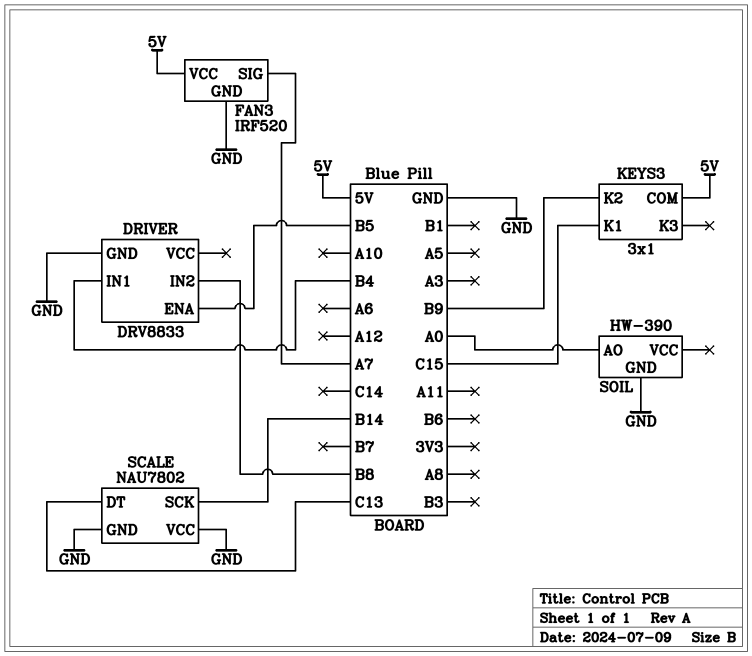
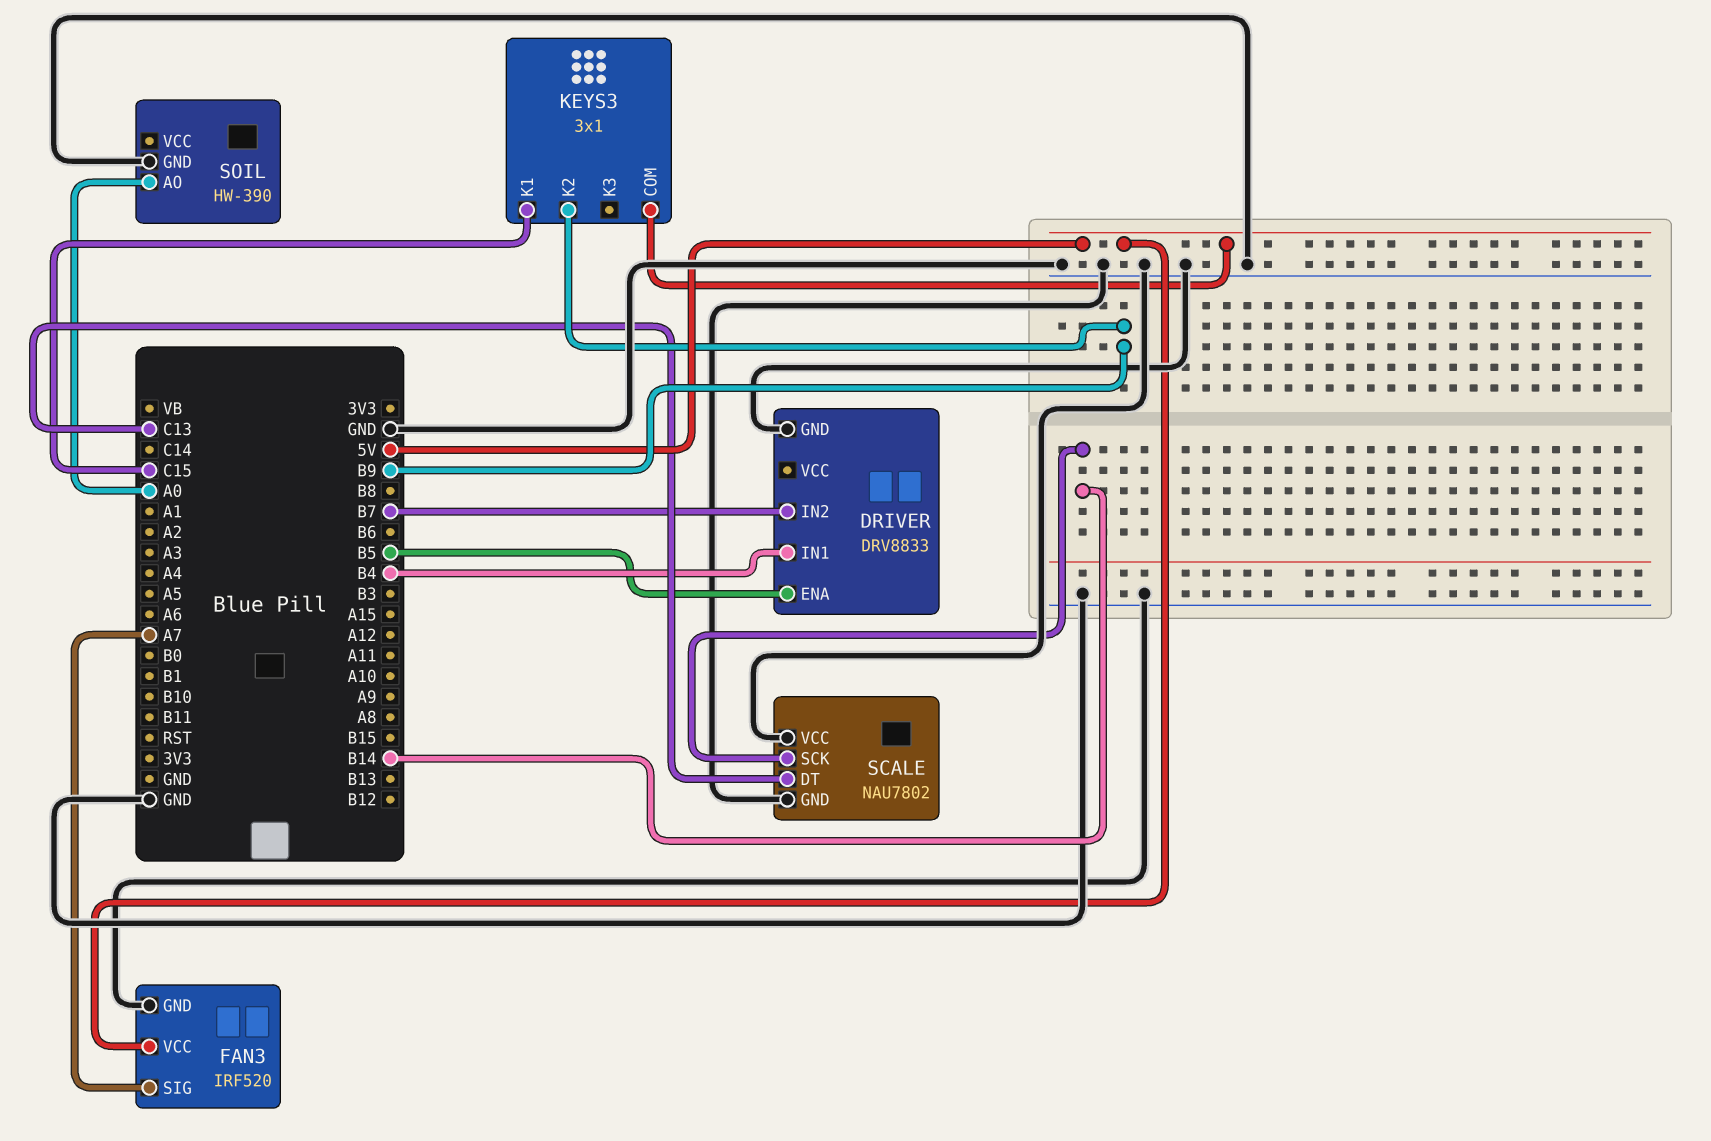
DRIVER pin IN2: B8 -> B7

